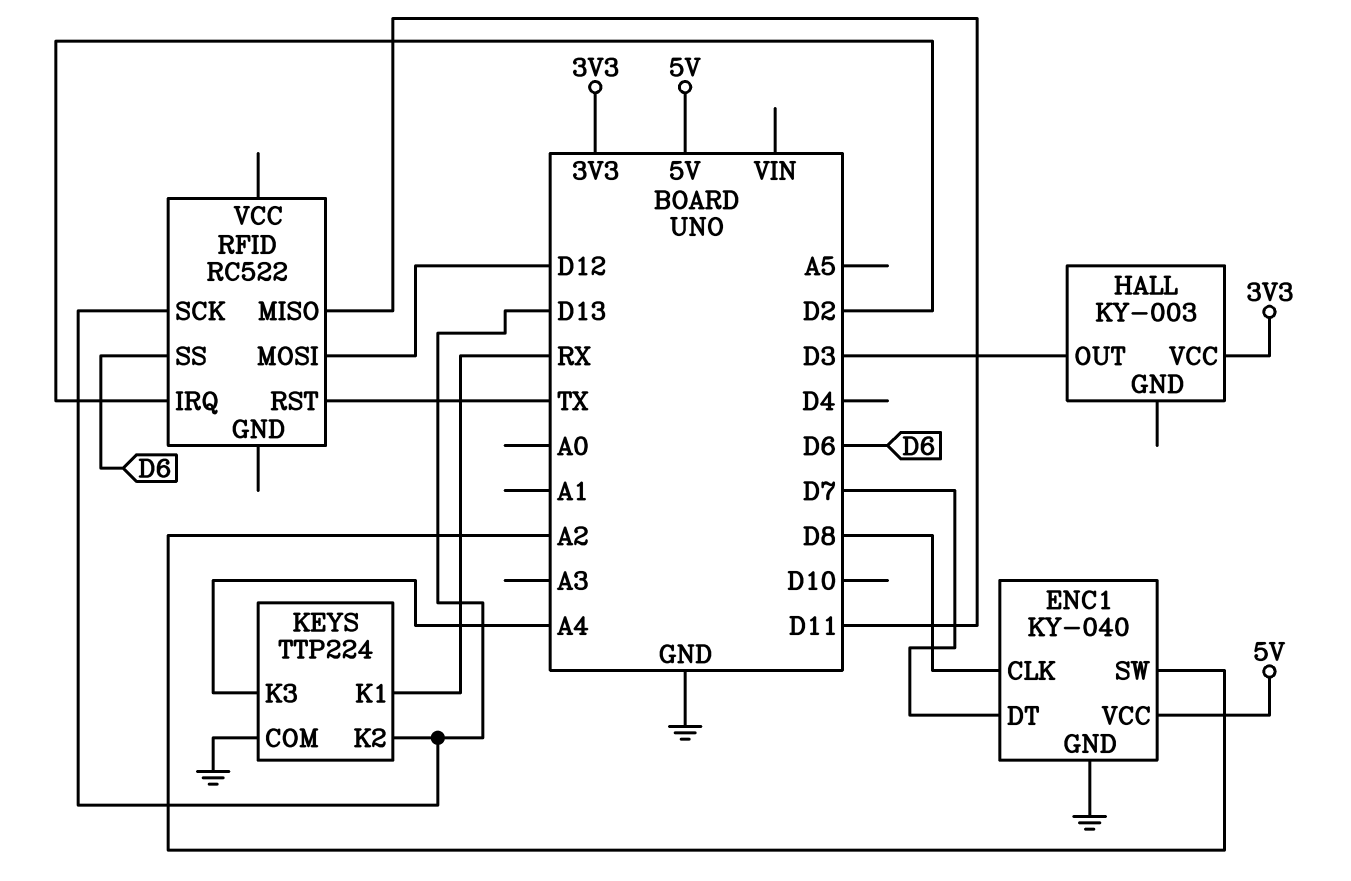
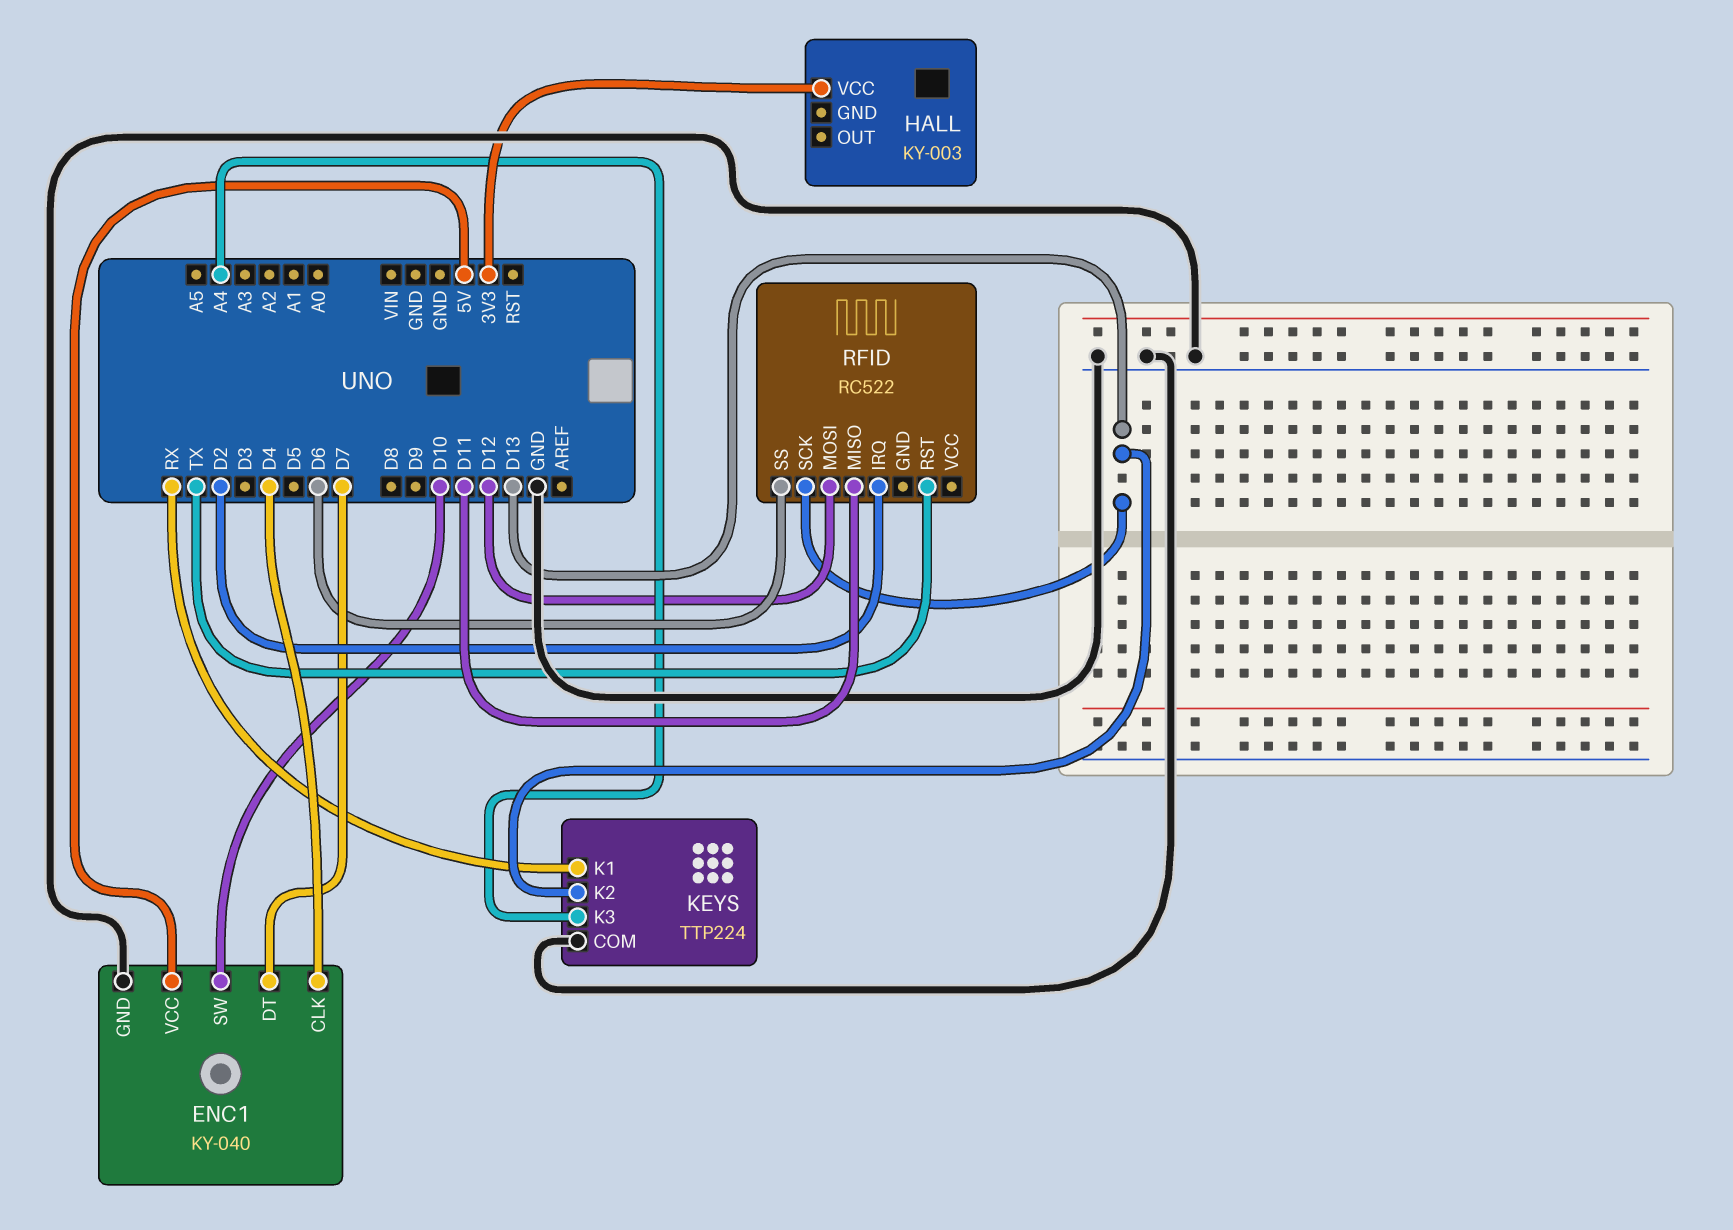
ENC1 pin CLK: D8 -> D4
ENC1 pin SW: A2 -> D10
HALL pin OUT: D3 -> none

